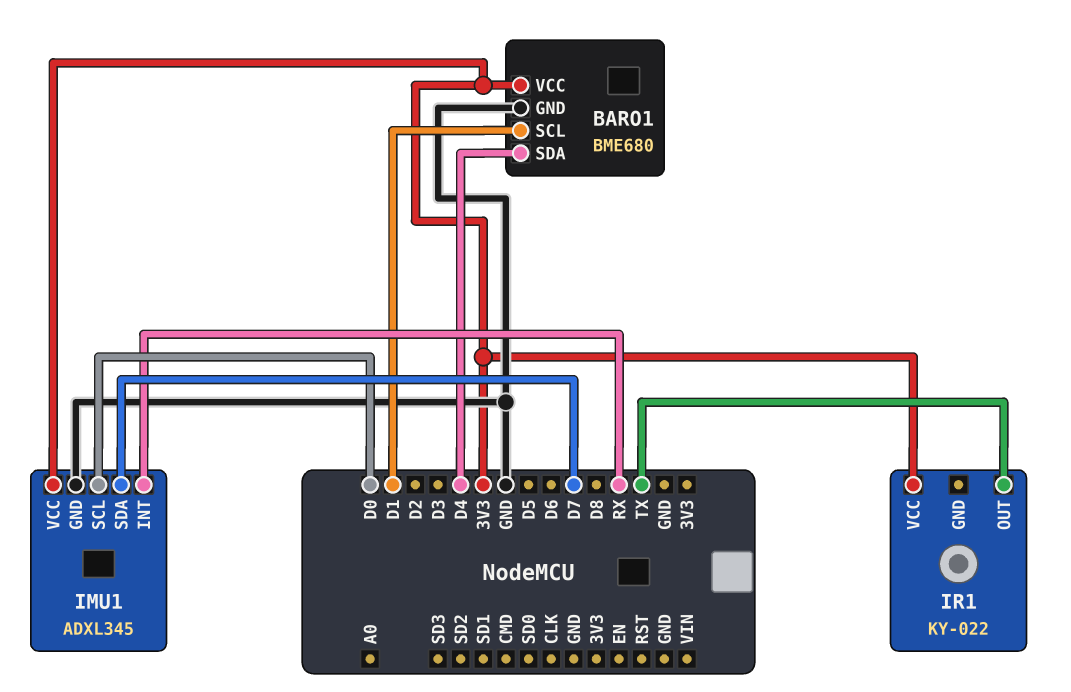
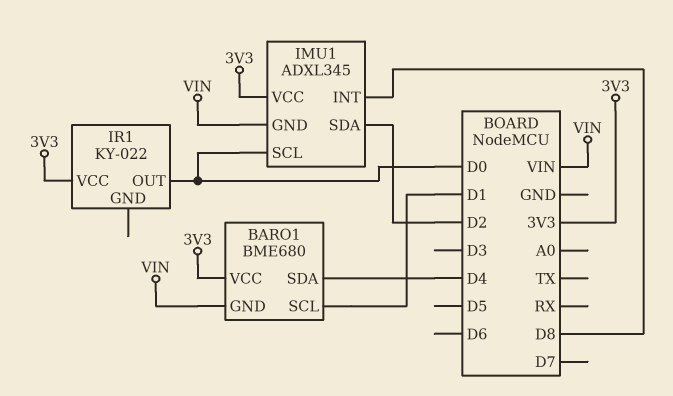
BARO1 pin GND: GND -> VIN
IMU1 pin GND: GND -> VIN
IMU1 pin INT: RX -> D8
IMU1 pin SDA: D7 -> D2
IR1 pin OUT: TX -> D0

